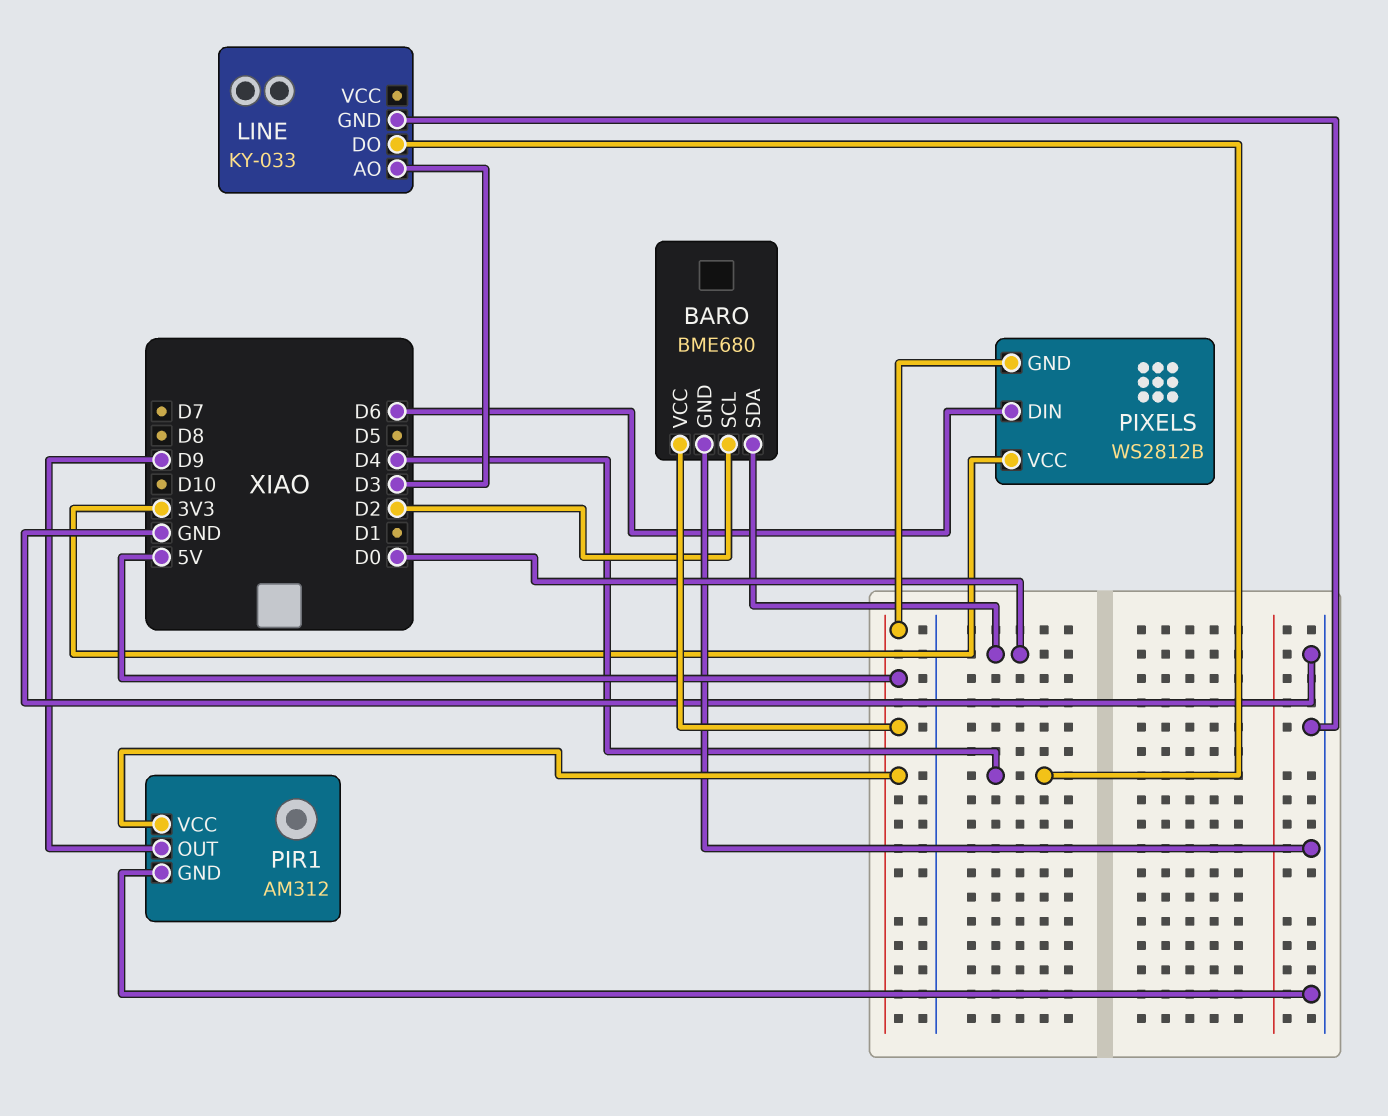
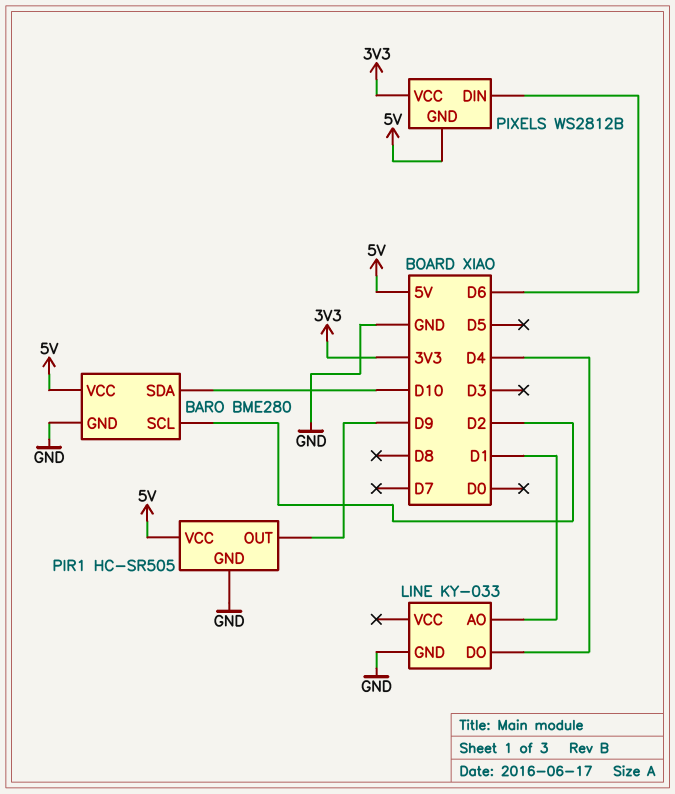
BARO: BME680 -> BME280
BARO pin SDA: D0 -> D10
LINE pin AO: D3 -> D1
PIR1: AM312 -> HC-SR505

